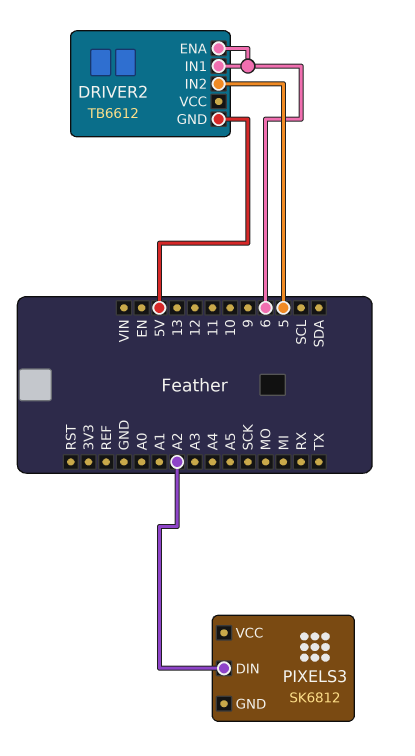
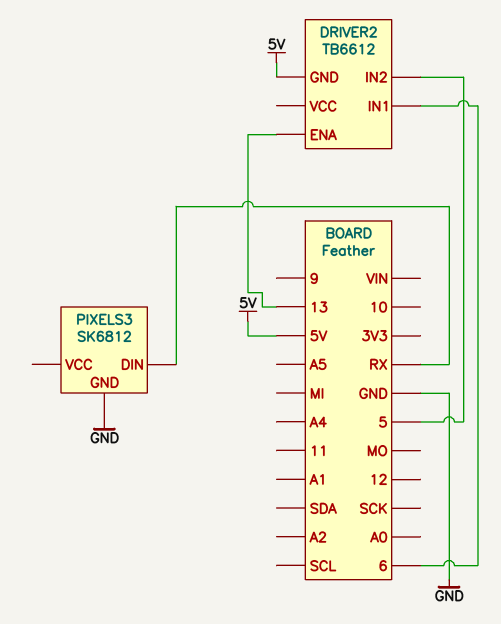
DRIVER2 pin ENA: 6 -> 13
PIXELS3 pin DIN: A2 -> RX
PIXELS3 pin GND: none -> GND

